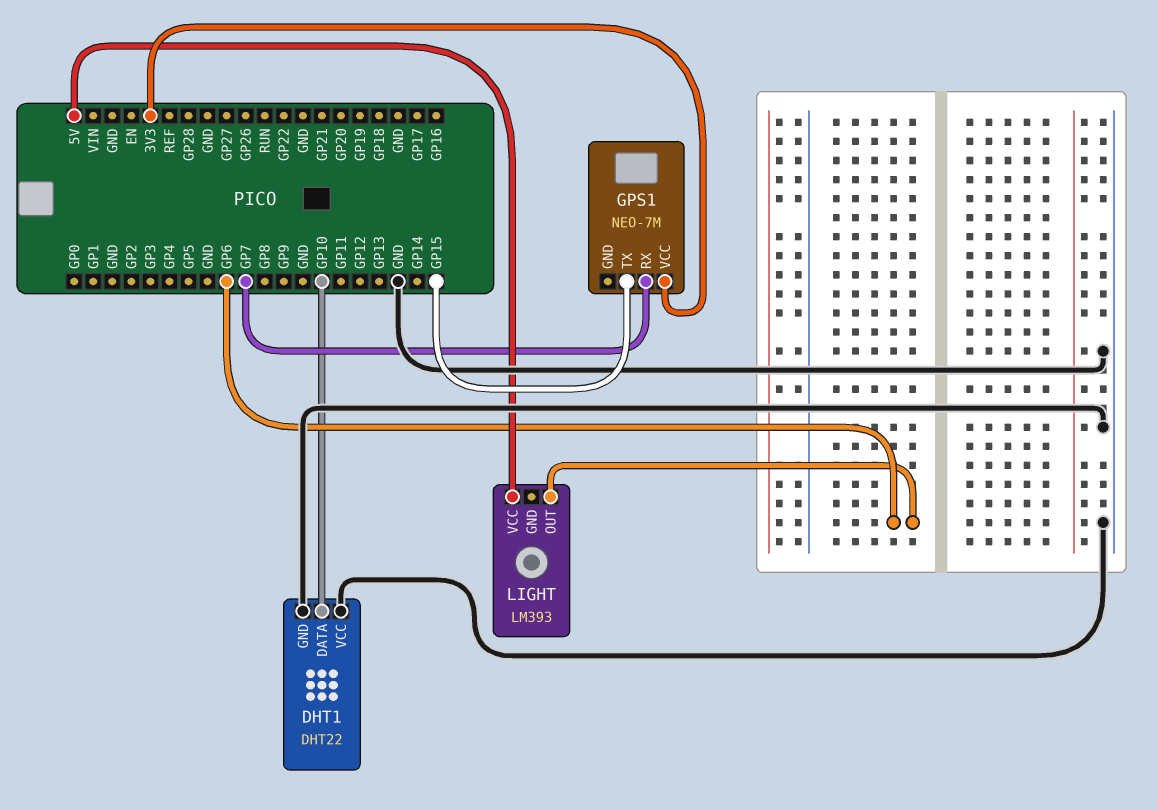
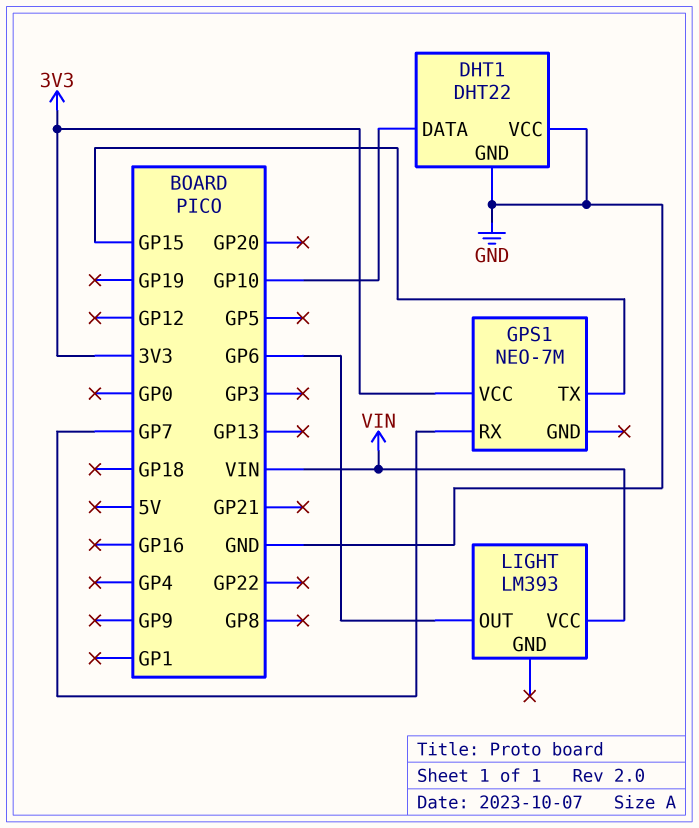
LIGHT pin VCC: 5V -> VIN

